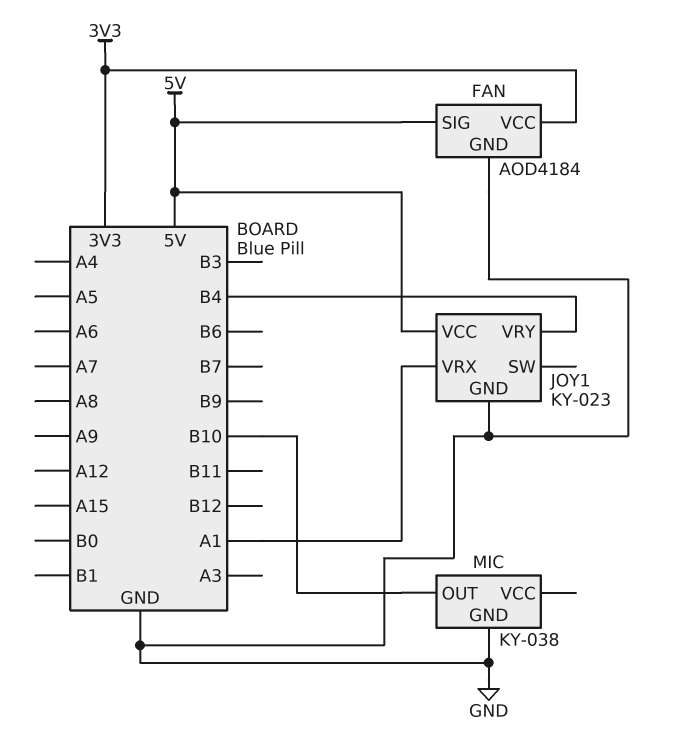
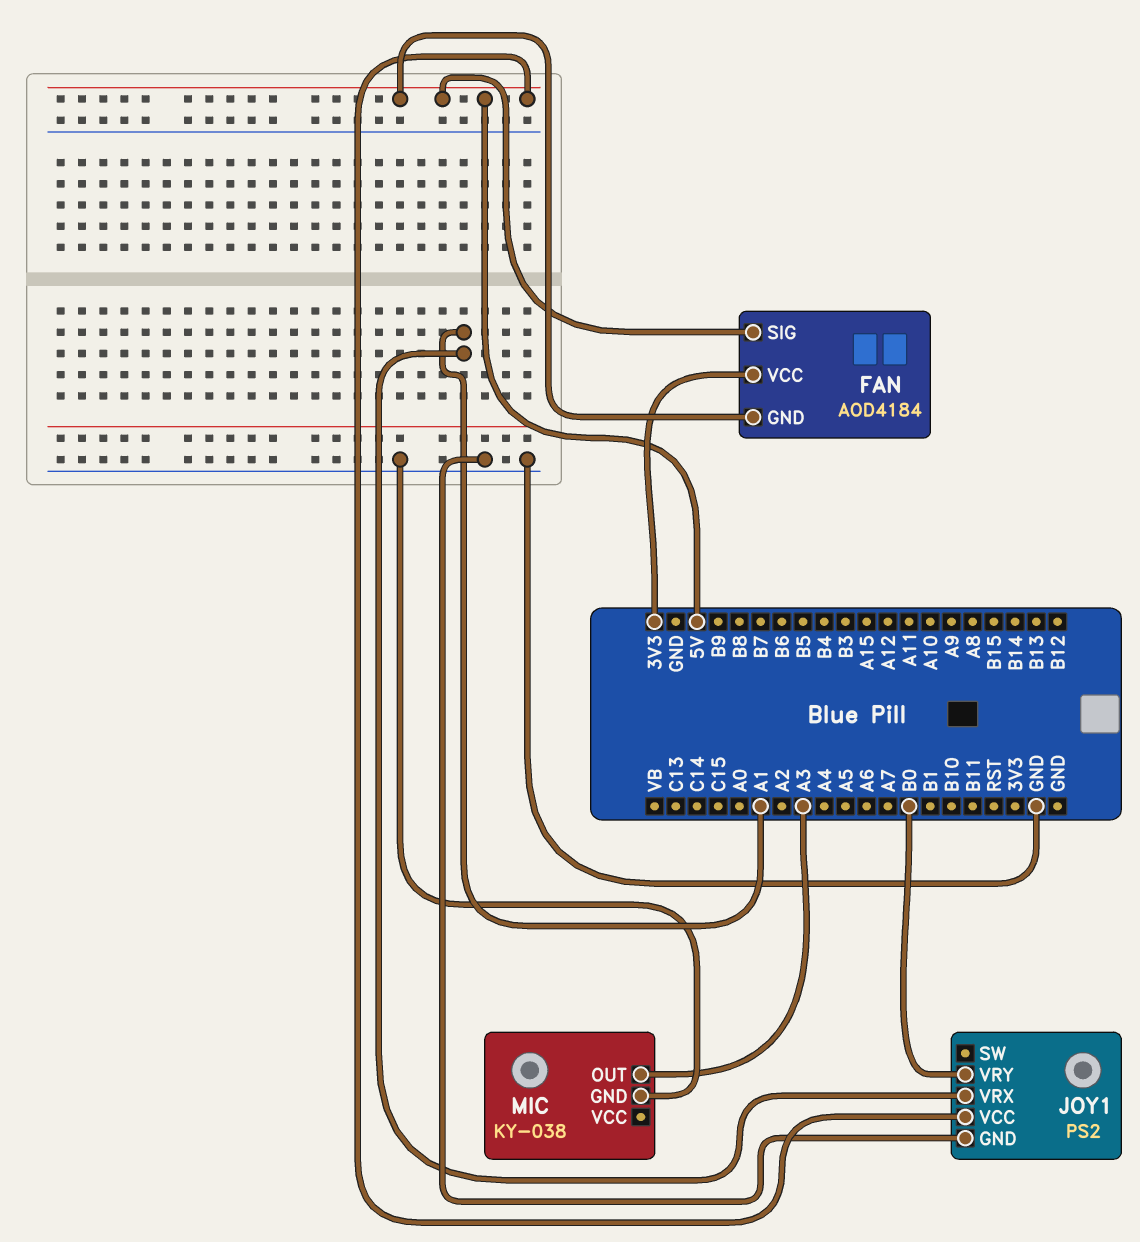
FAN pin GND: GND -> 5V
JOY1: KY-023 -> PS2
JOY1 pin VRY: B4 -> B0
MIC pin OUT: B10 -> A3

